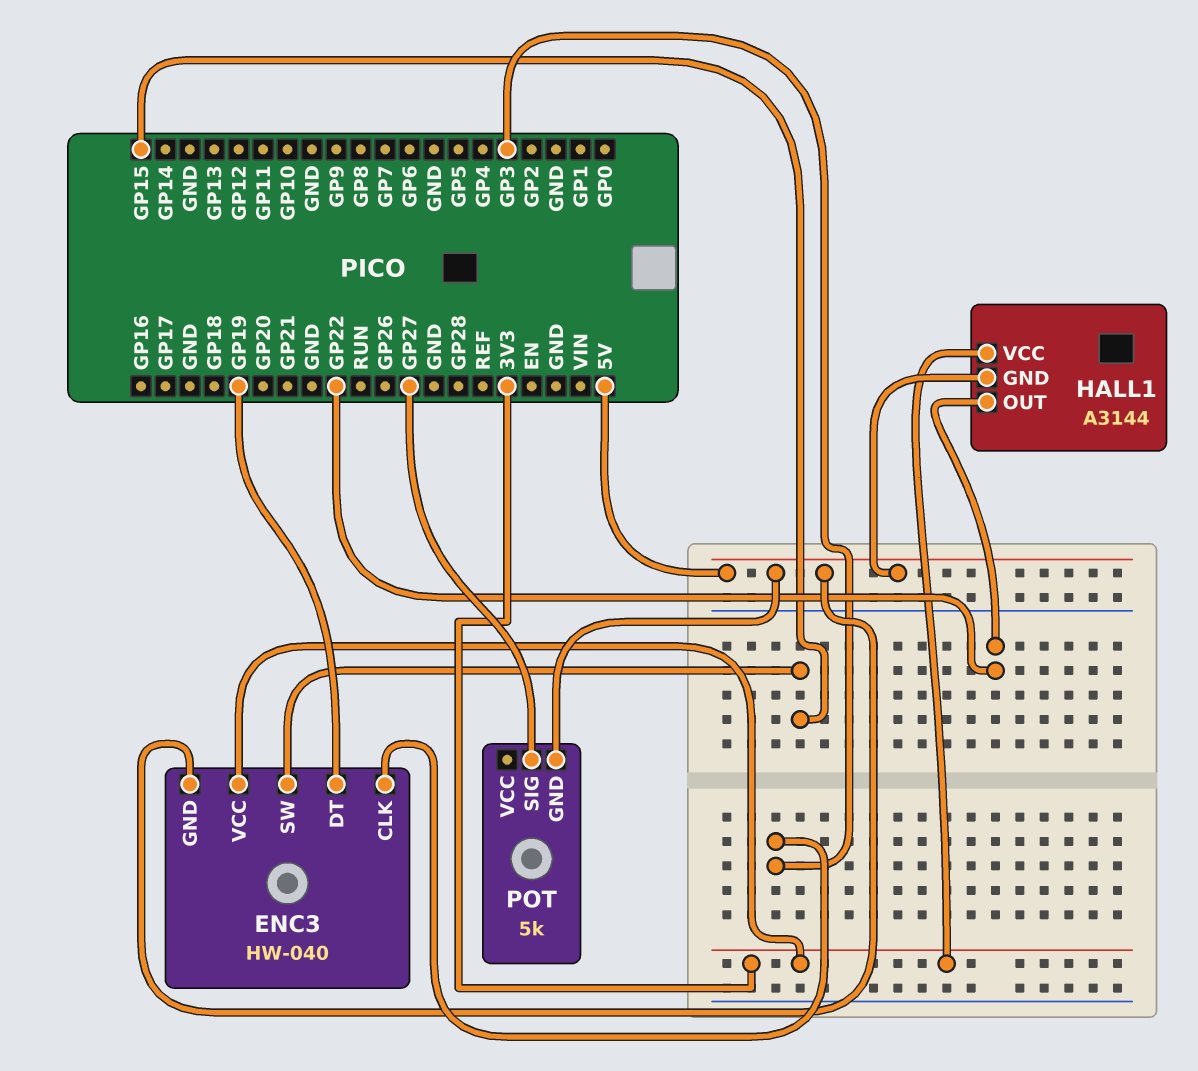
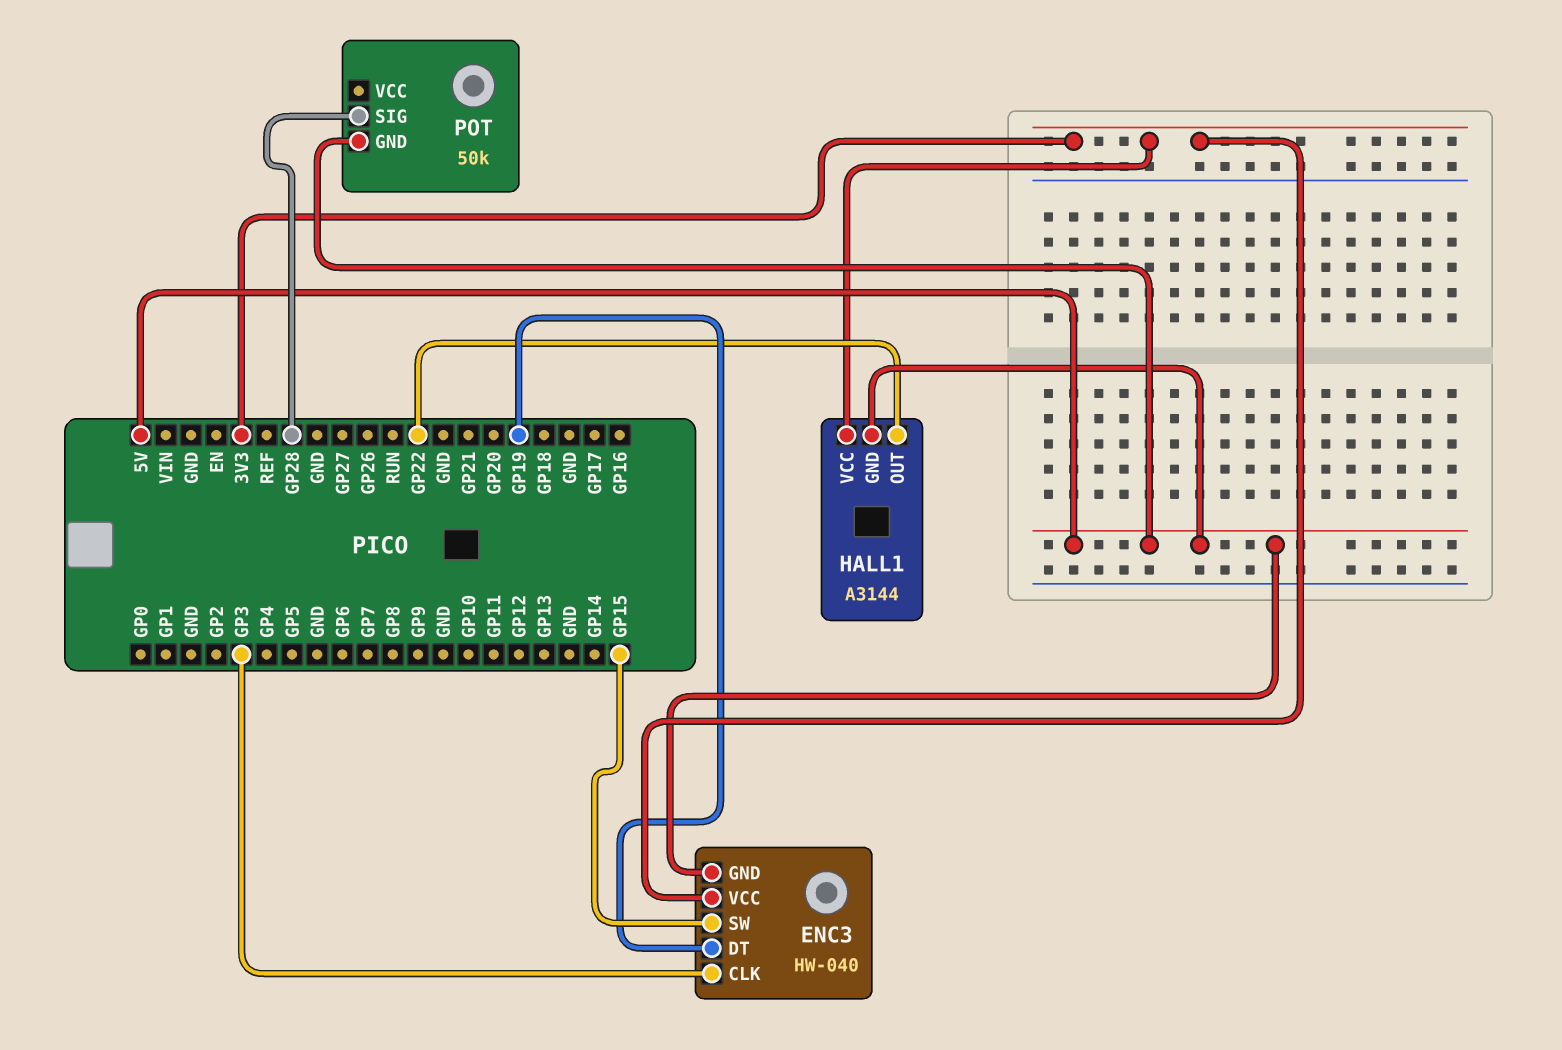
POT: 5k -> 50k
POT pin SIG: GP27 -> GP28

